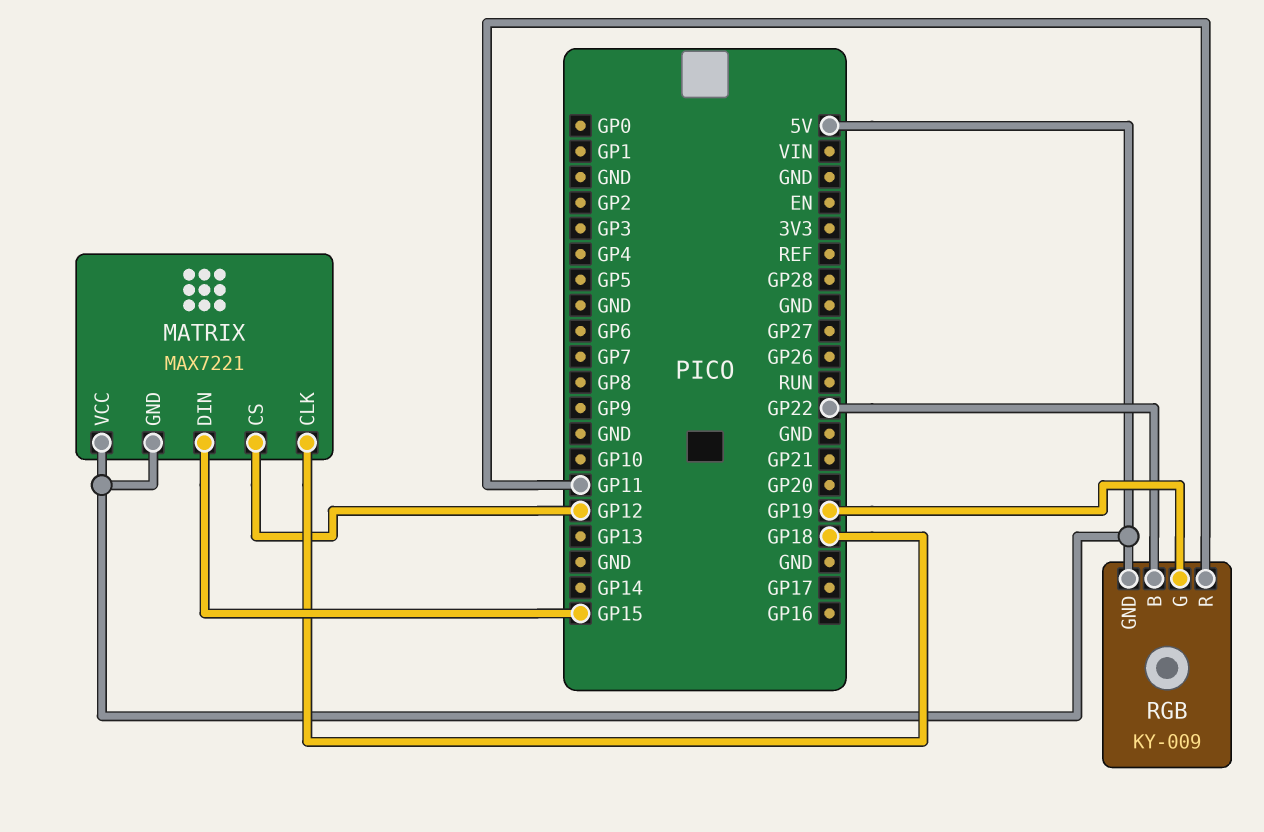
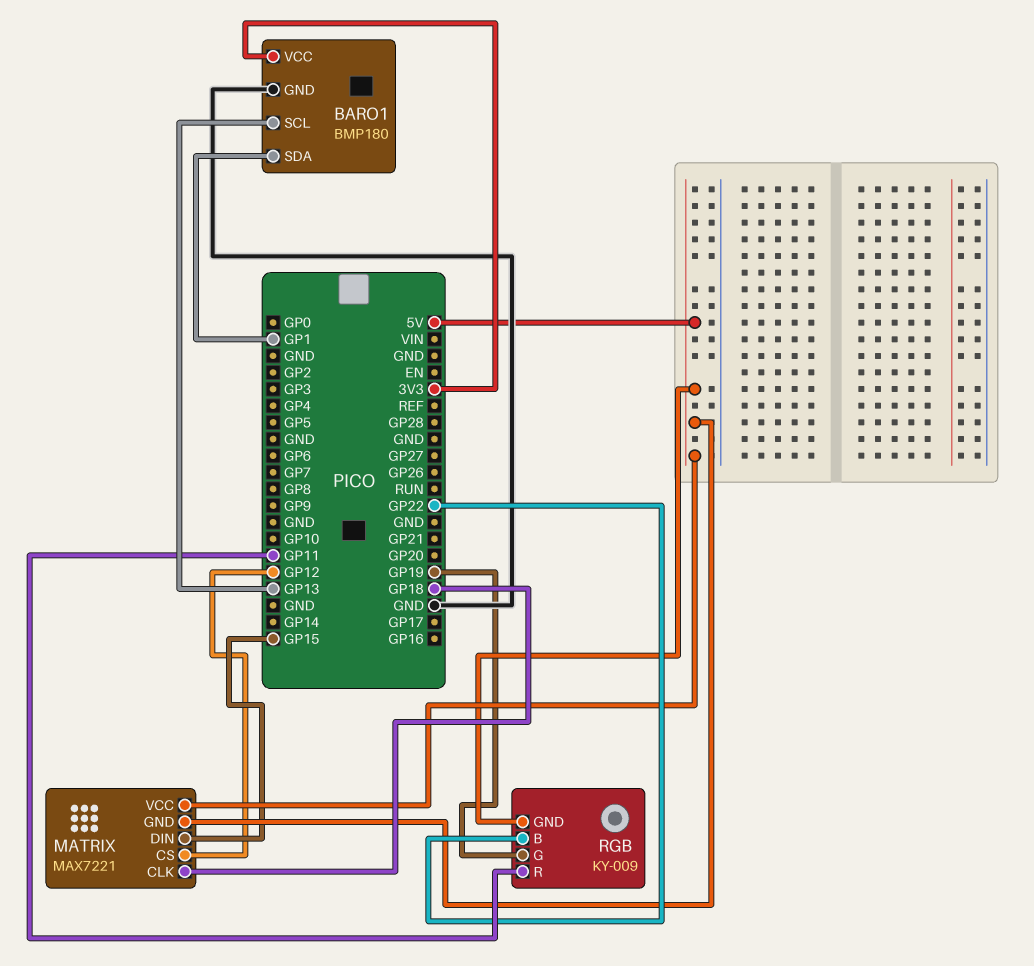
BARO1: none -> BMP180
BARO1 pin GND: none -> GND
BARO1 pin SCL: none -> GP13
BARO1 pin SDA: none -> GP1
BARO1 pin VCC: none -> 3V3

